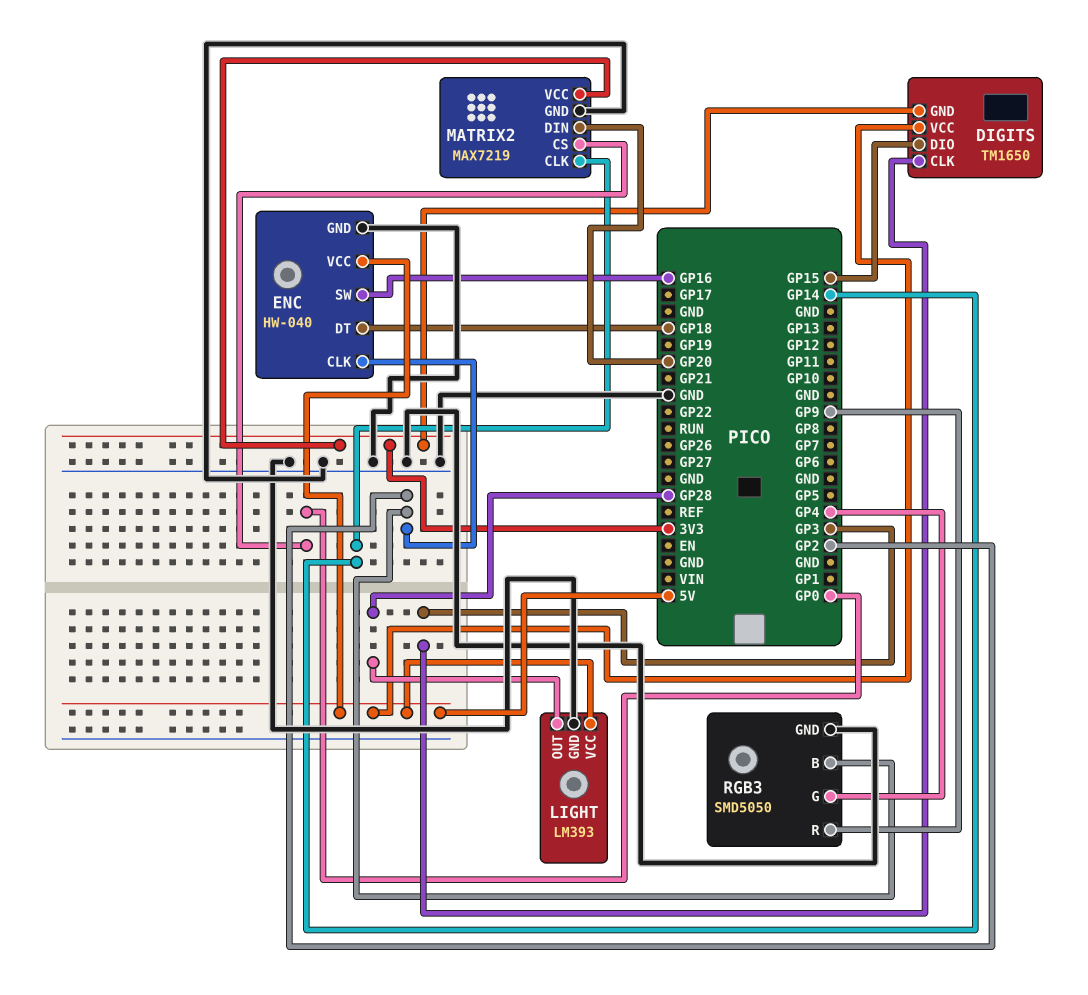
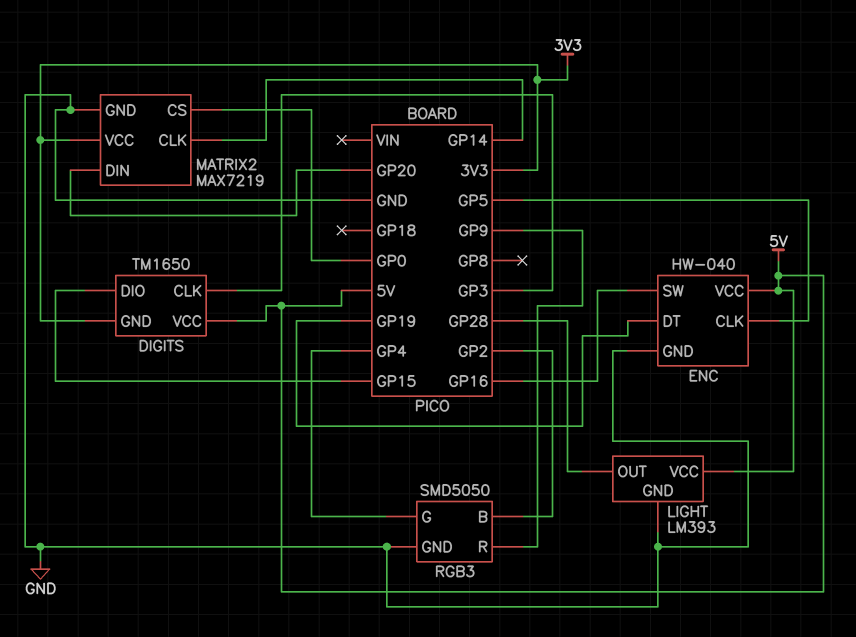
ENC pin CLK: GP2 -> GP5
ENC pin DT: GP18 -> GP19

